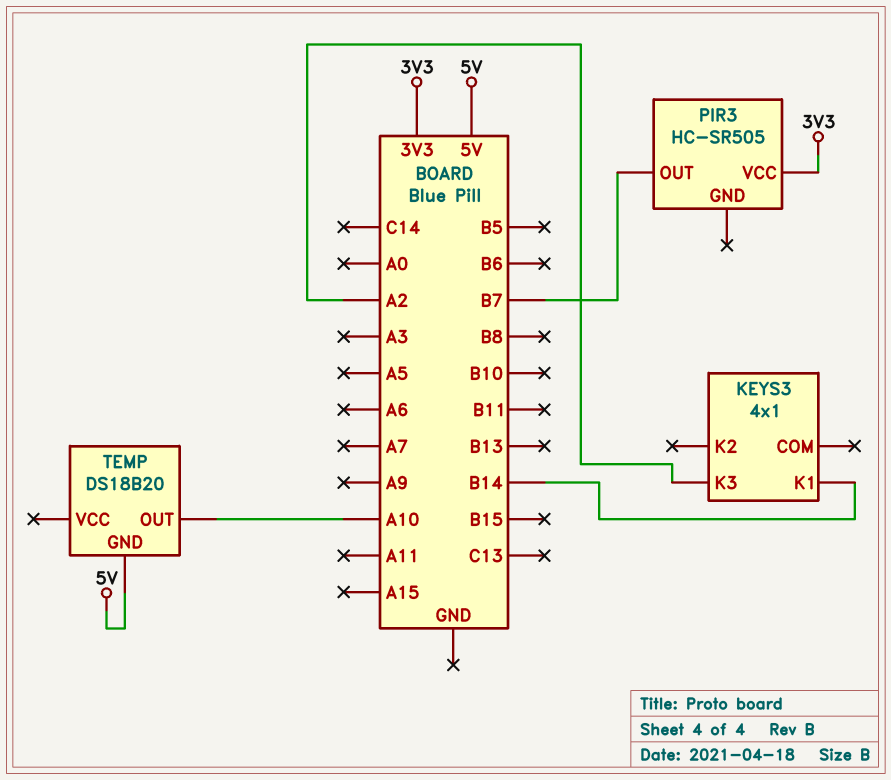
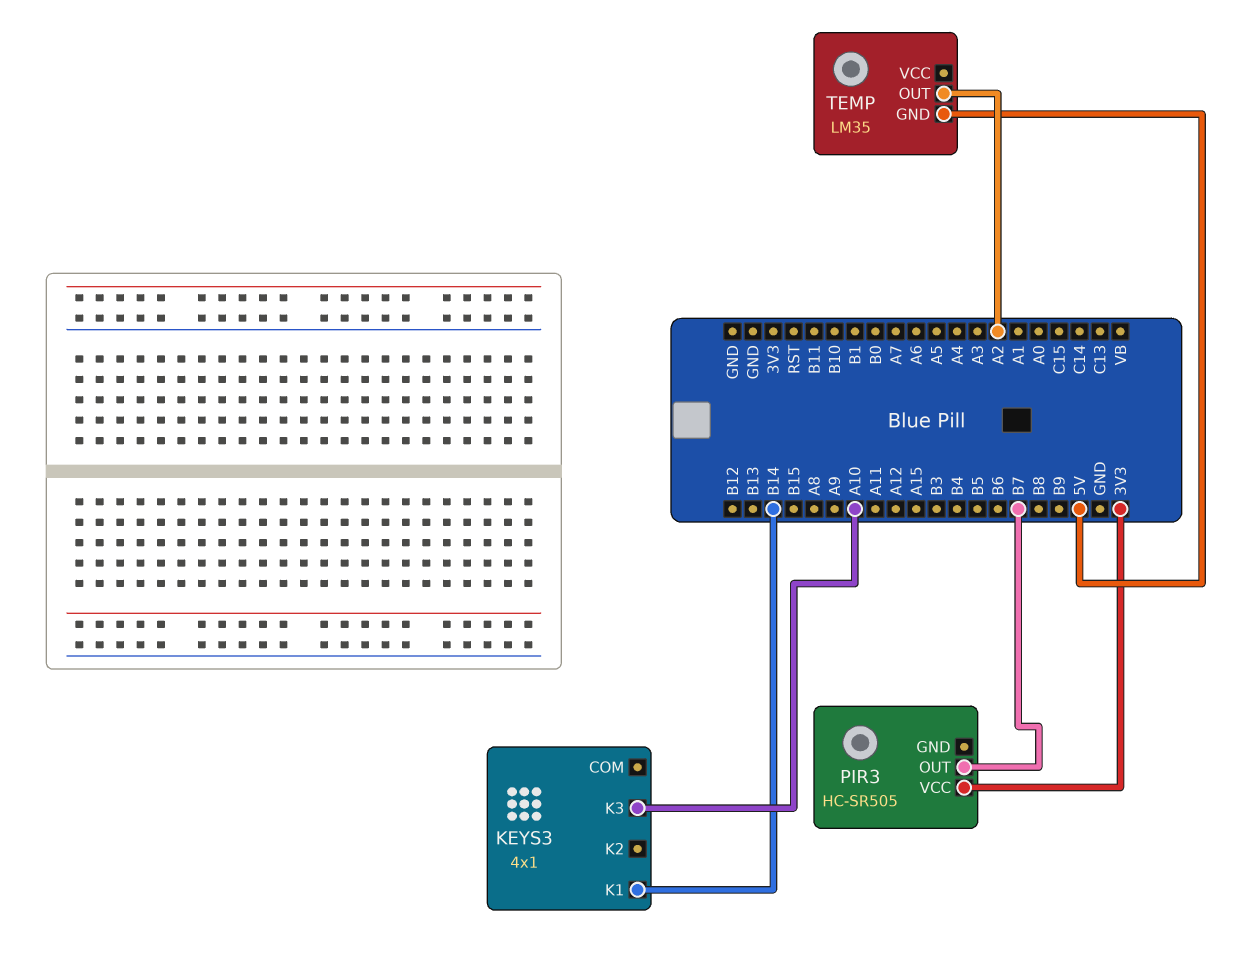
KEYS3 pin K3: A2 -> A10
TEMP: DS18B20 -> LM35
TEMP pin OUT: A10 -> A2

